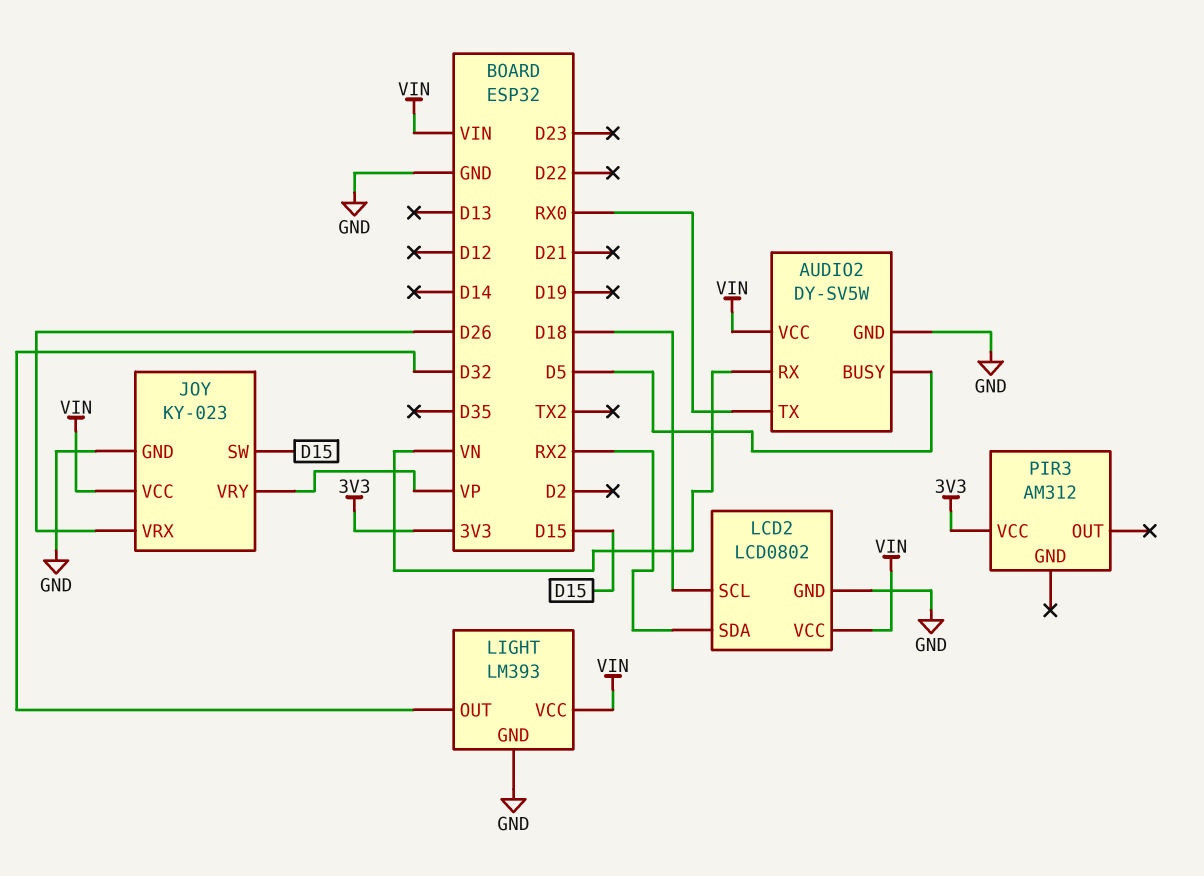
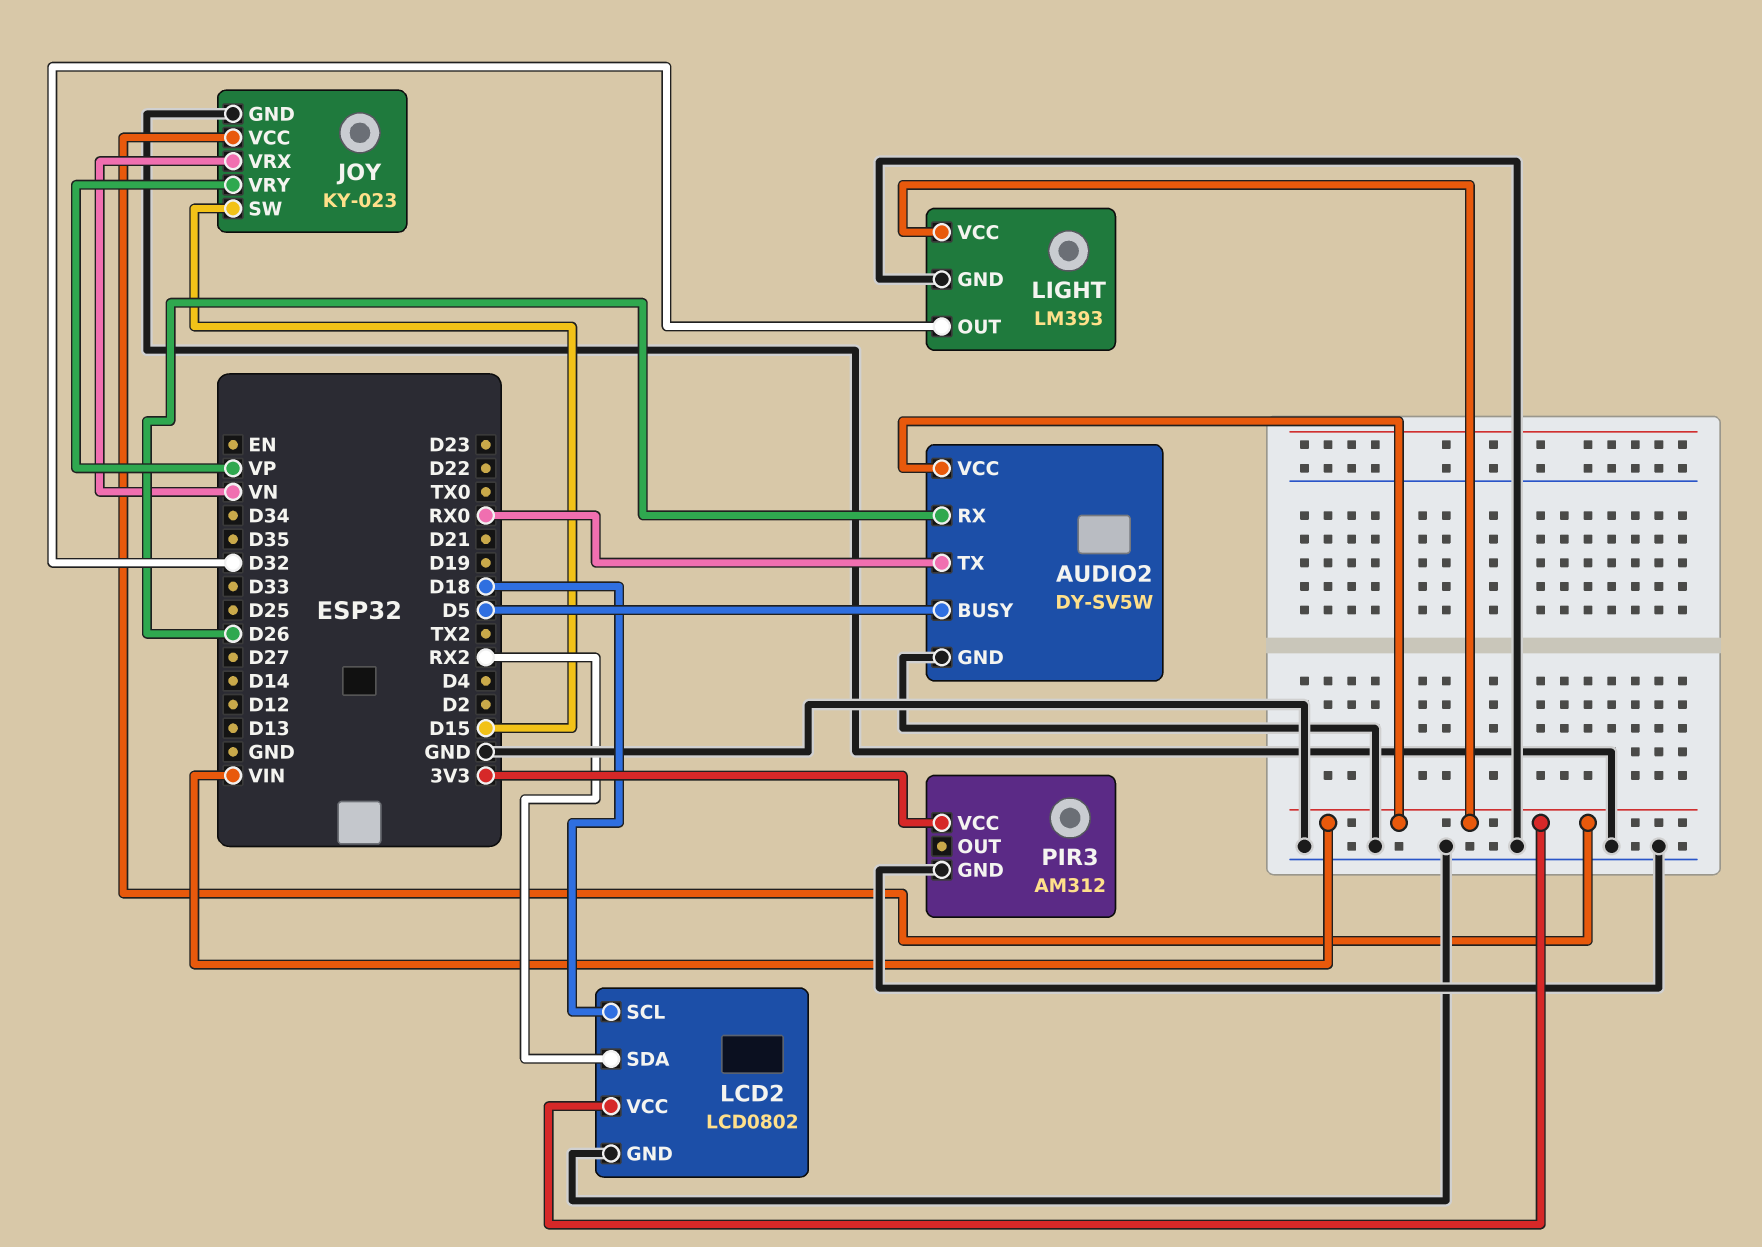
AUDIO2 pin RX: VN -> D26
JOY pin VRX: D26 -> VN
PIR3 pin GND: none -> GND

